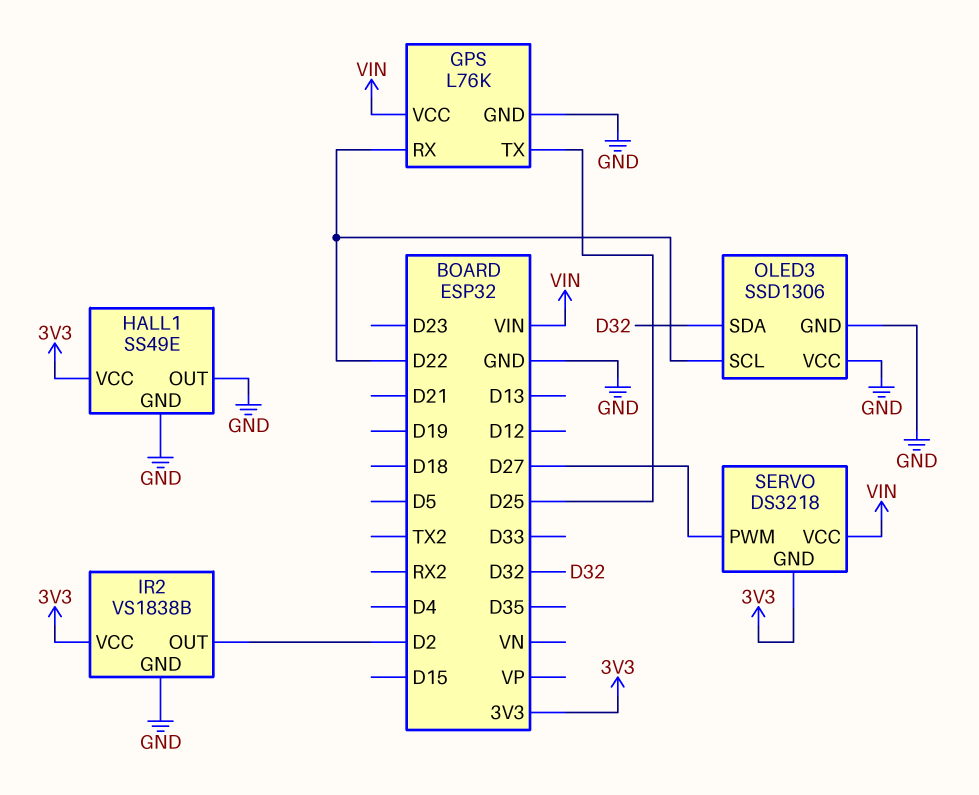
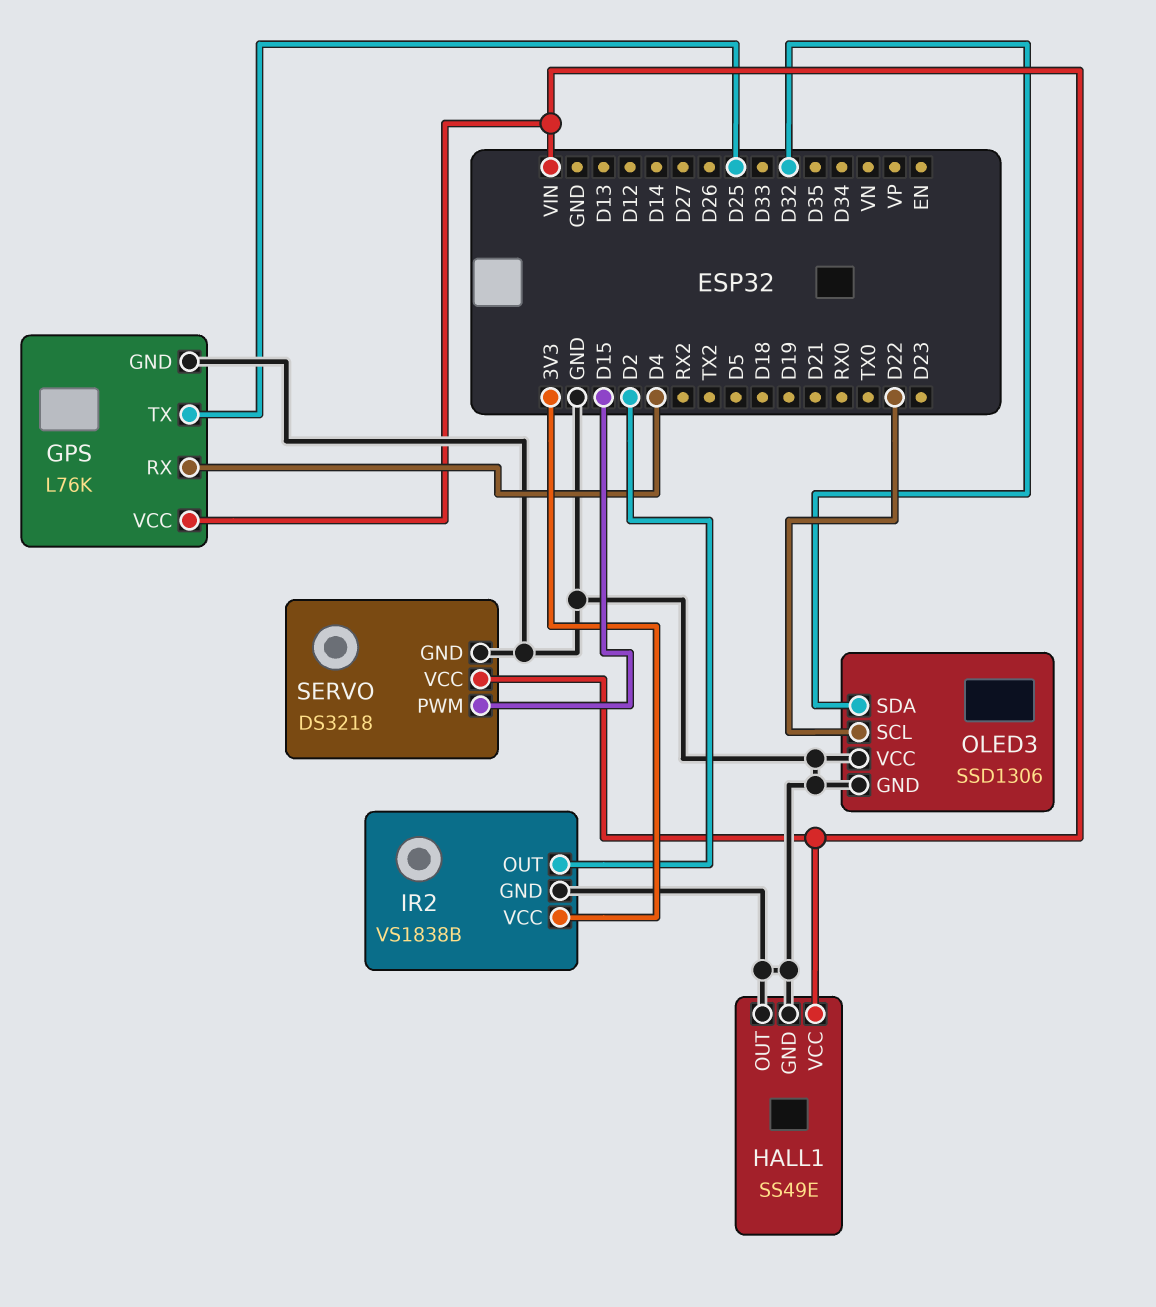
GPS pin RX: D22 -> D4
HALL1 pin VCC: 3V3 -> VIN
SERVO pin GND: 3V3 -> GND
SERVO pin PWM: D27 -> D15

